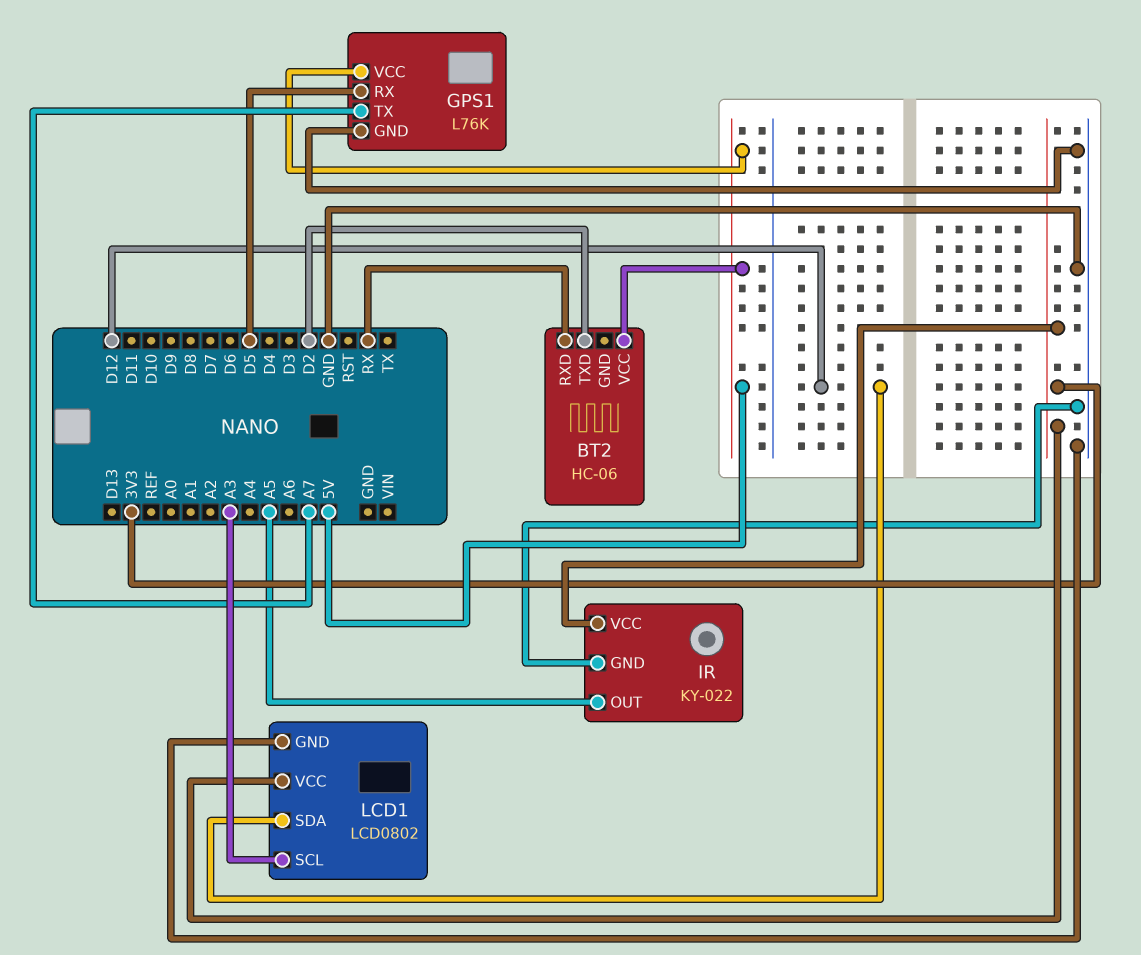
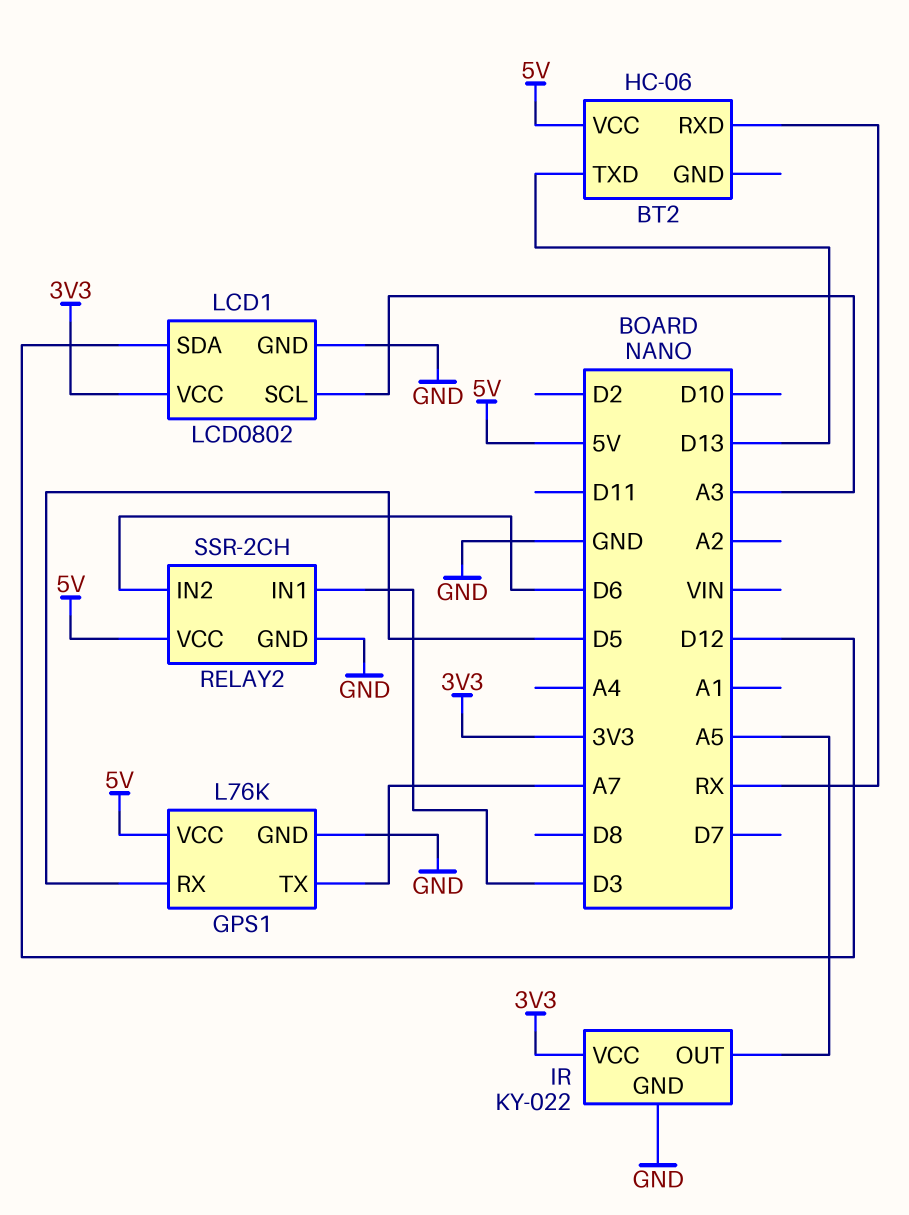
BT2 pin TXD: D2 -> D13
RELAY2: none -> SSR-2CH
RELAY2 pin GND: none -> GND
RELAY2 pin IN1: none -> D3
RELAY2 pin IN2: none -> D6
RELAY2 pin VCC: none -> 5V

